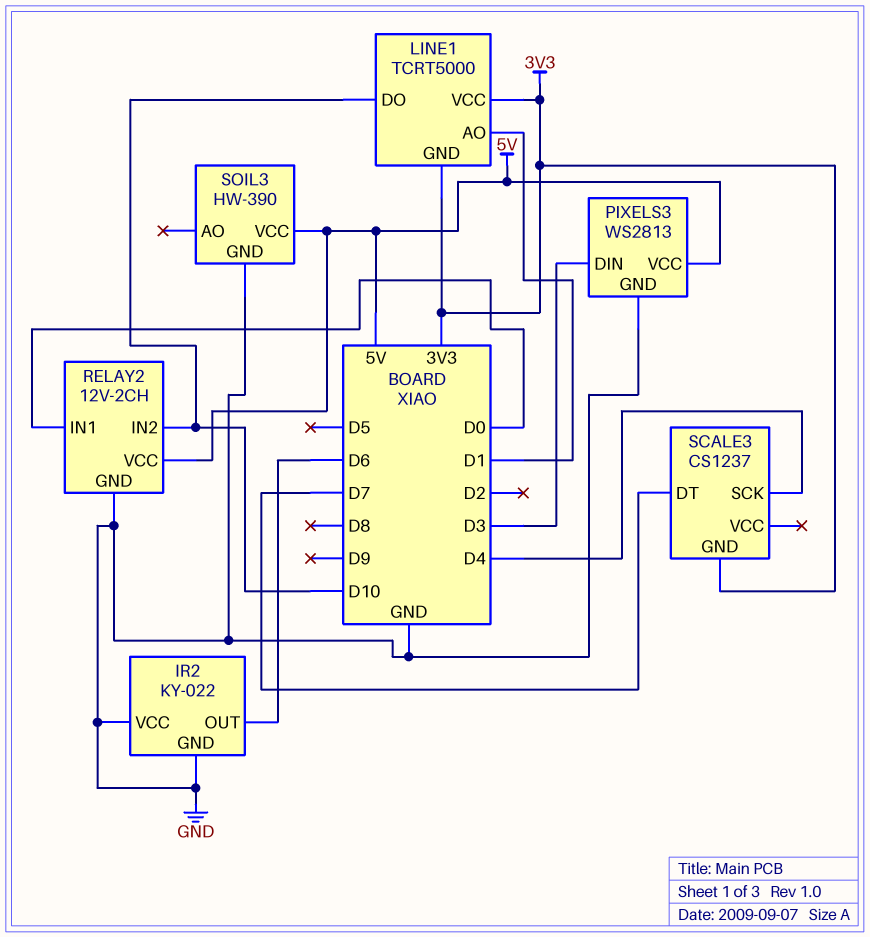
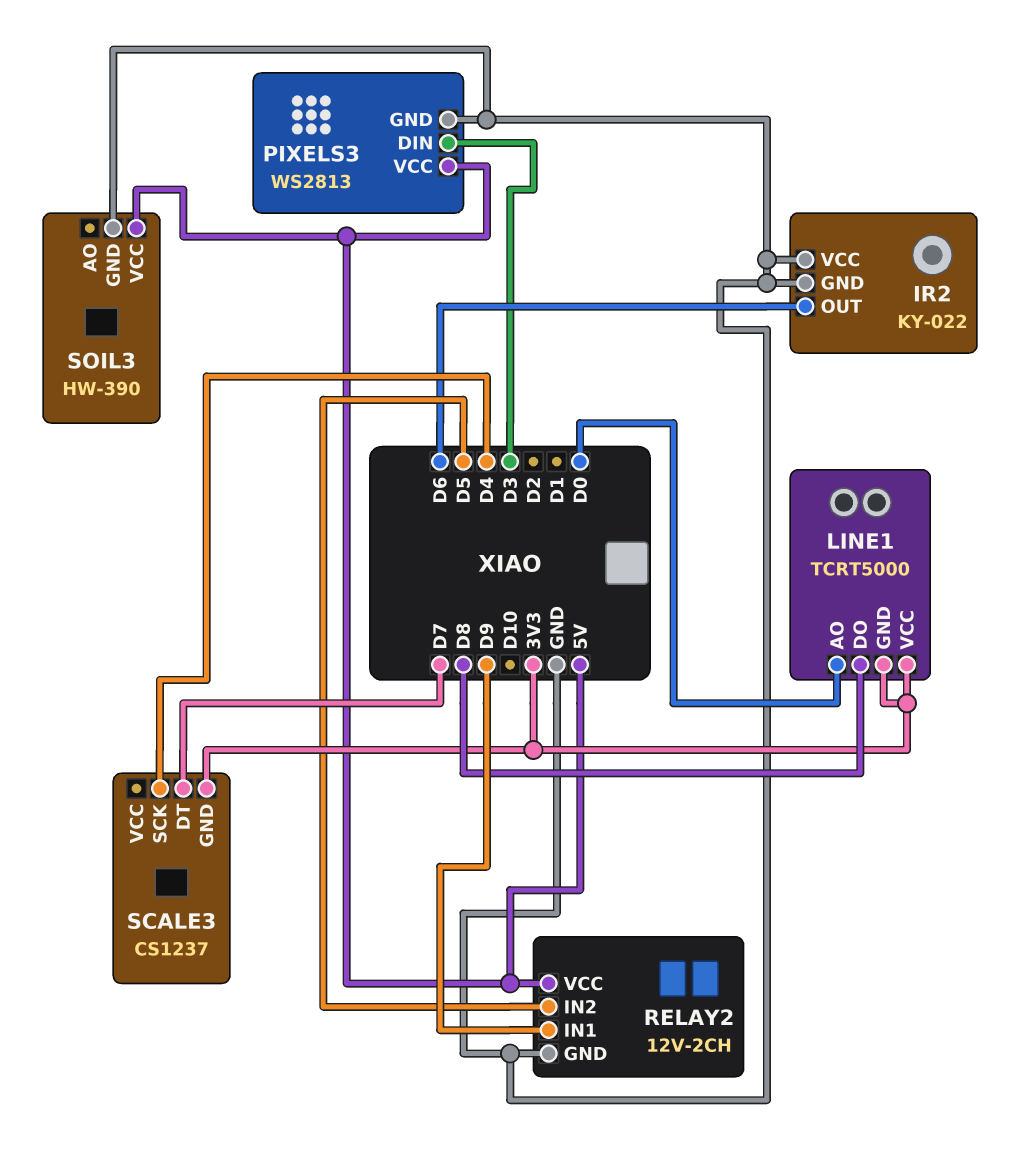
LINE1 pin AO: D1 -> D0
LINE1 pin DO: D10 -> D8
RELAY2 pin IN1: D0 -> D9
RELAY2 pin IN2: D10 -> D5

